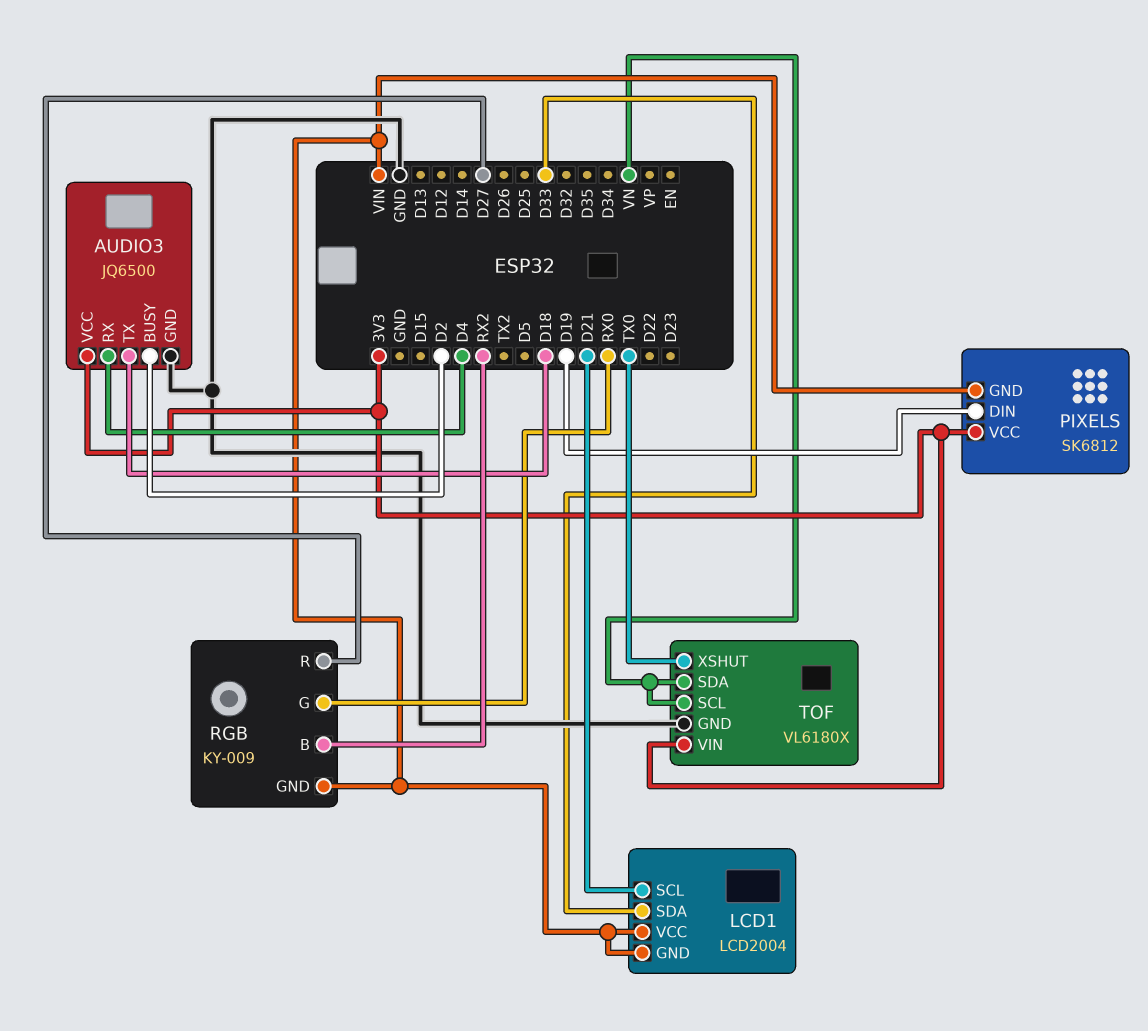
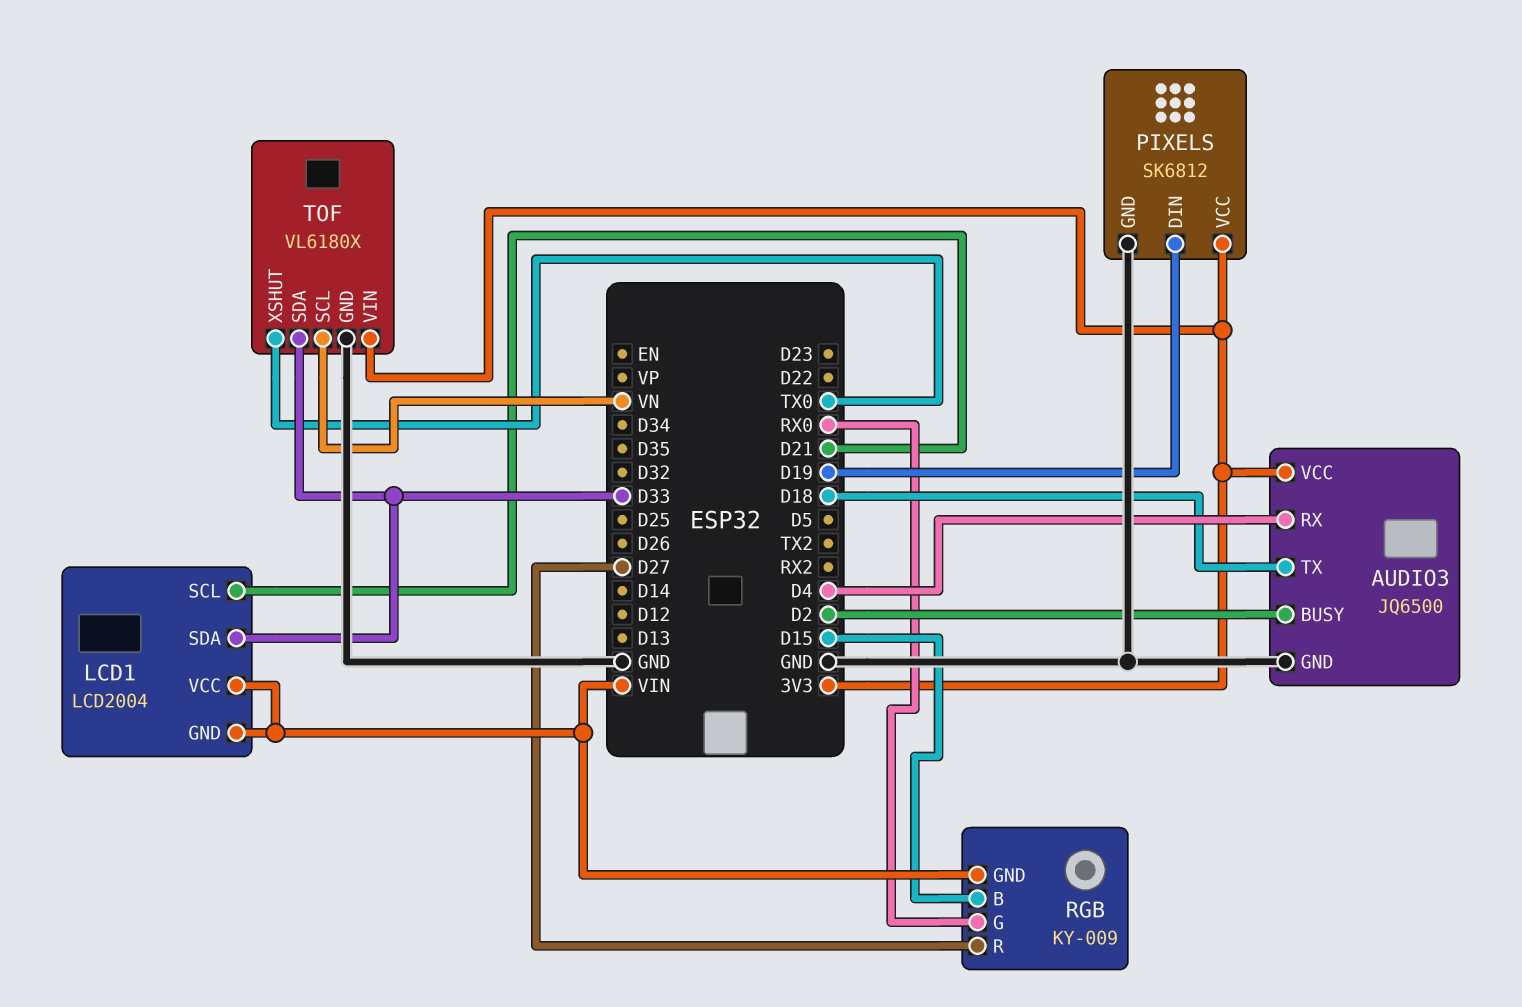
PIXELS pin GND: VIN -> GND
RGB pin B: RX2 -> D15
TOF pin SDA: VN -> D33

